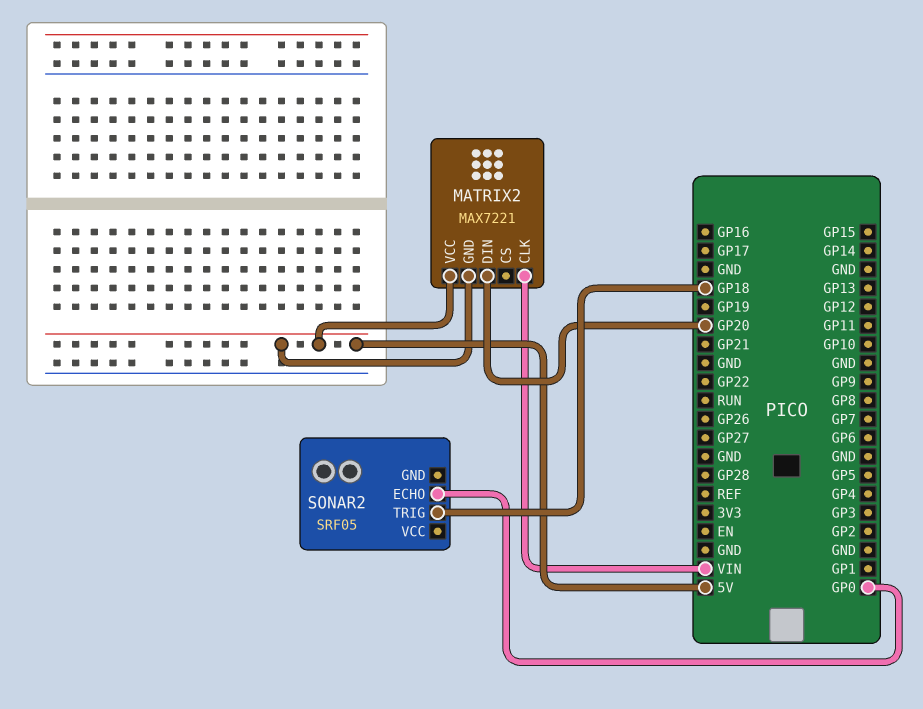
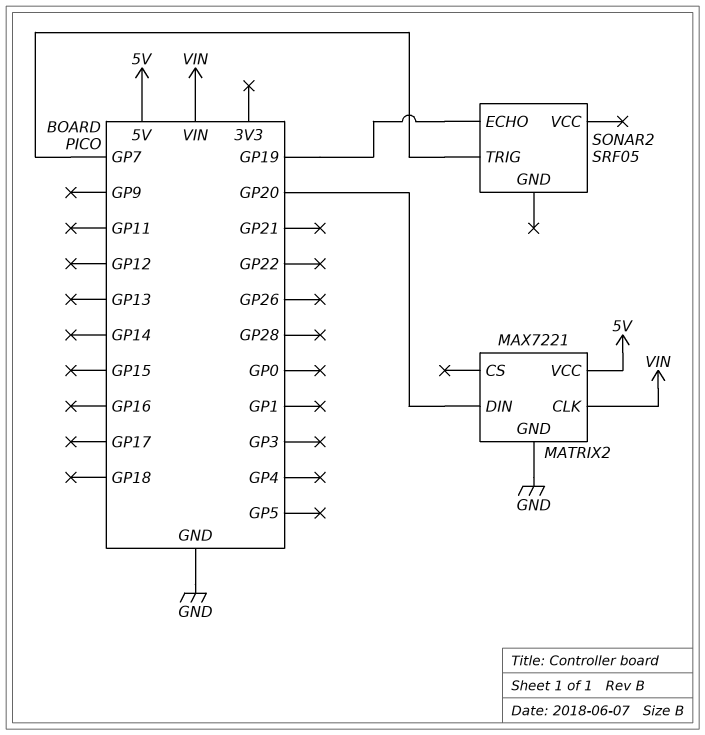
MATRIX2 pin GND: 5V -> GND
SONAR2 pin ECHO: GP0 -> GP19
SONAR2 pin TRIG: GP18 -> GP7

